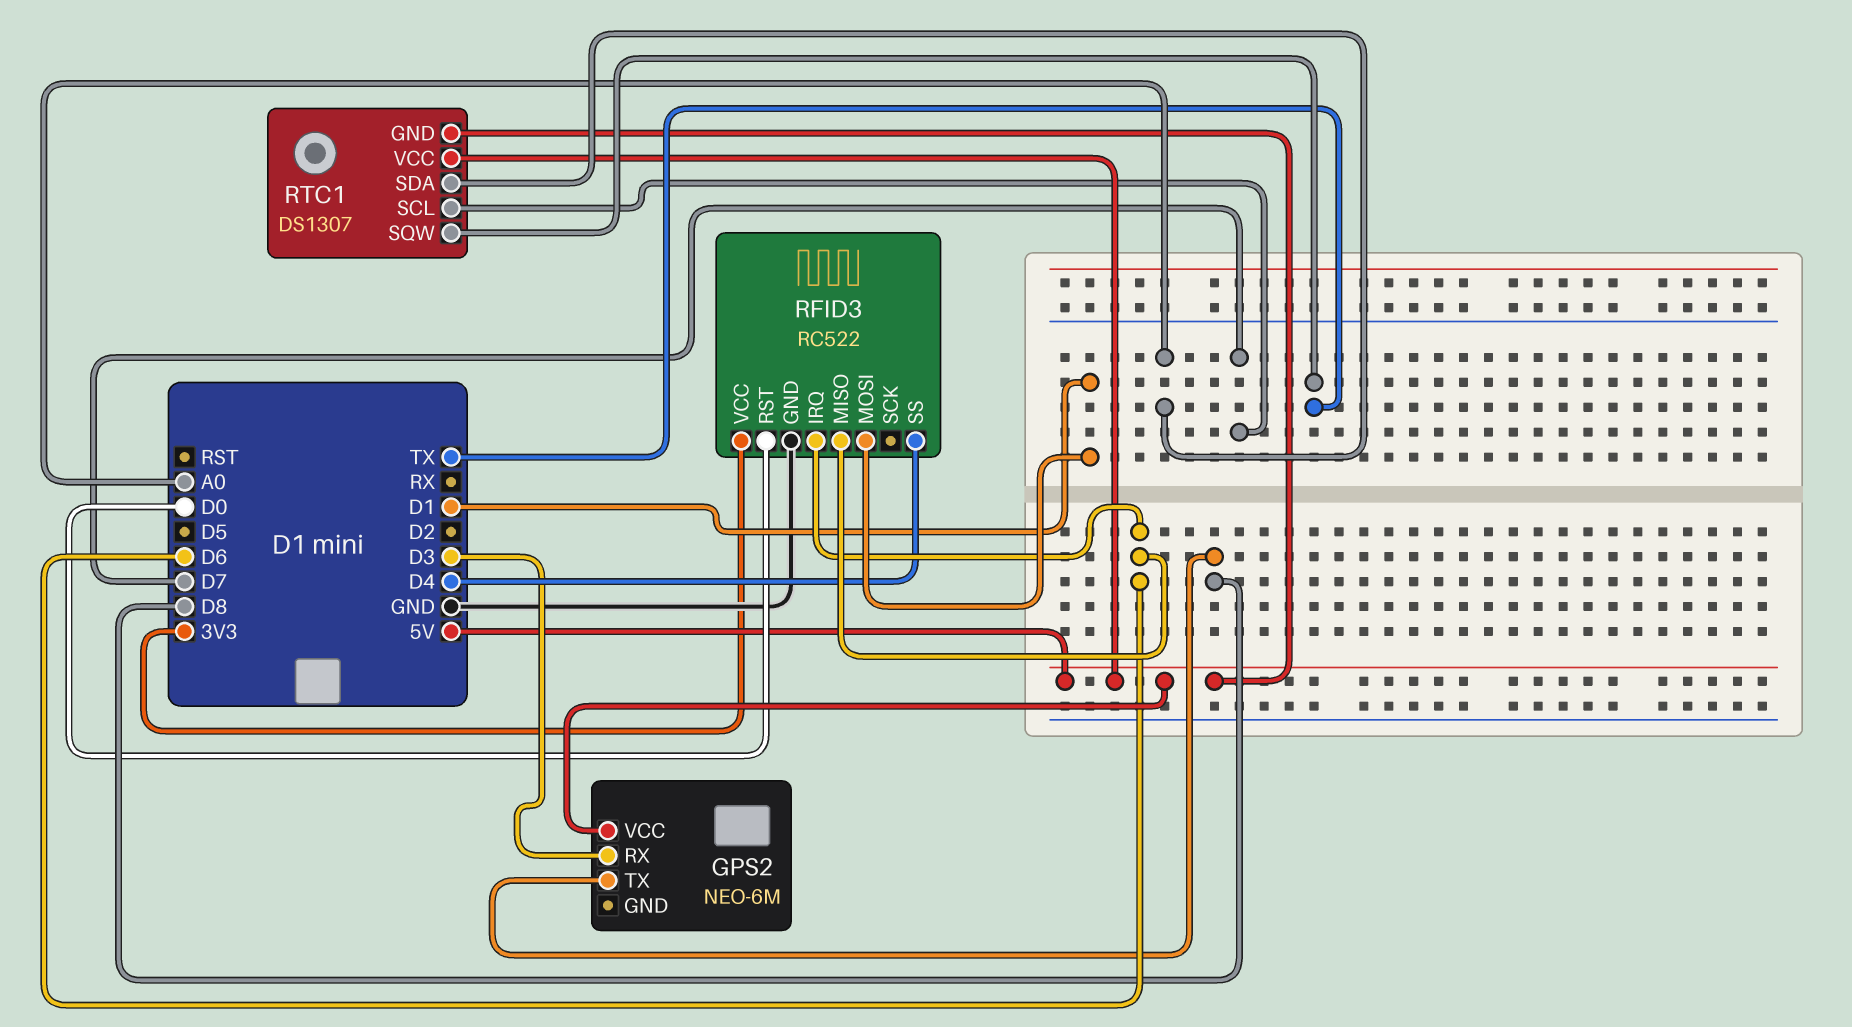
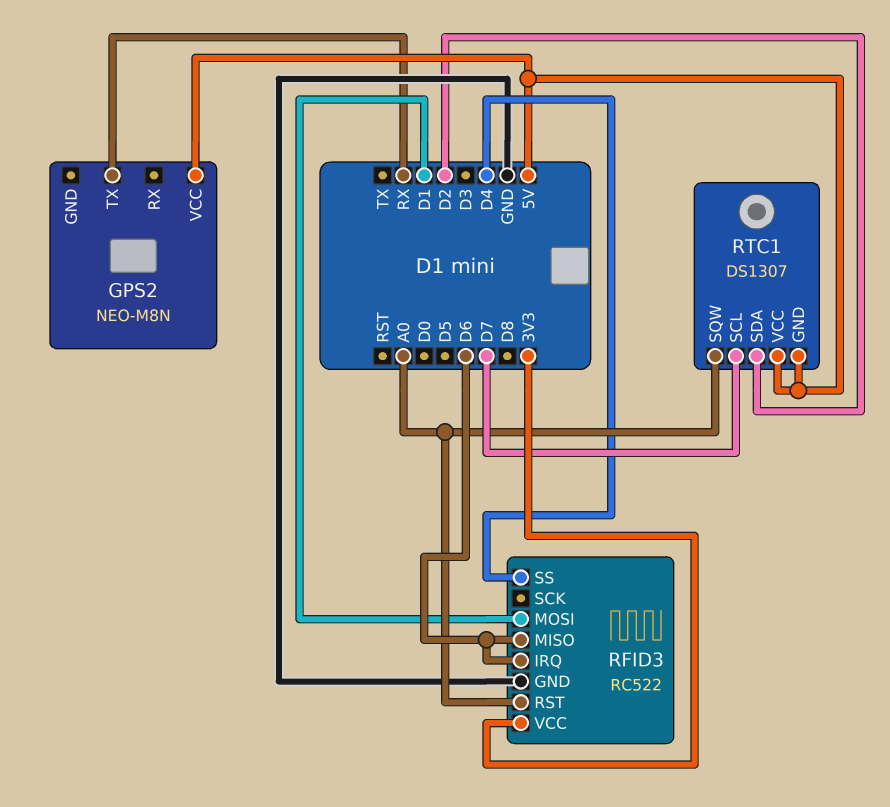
GPS2: NEO-6M -> NEO-M8N
GPS2 pin RX: D3 -> none
GPS2 pin TX: D8 -> RX
RFID3 pin RST: D0 -> A0
RTC1 pin SDA: A0 -> D2
RTC1 pin SQW: TX -> A0

